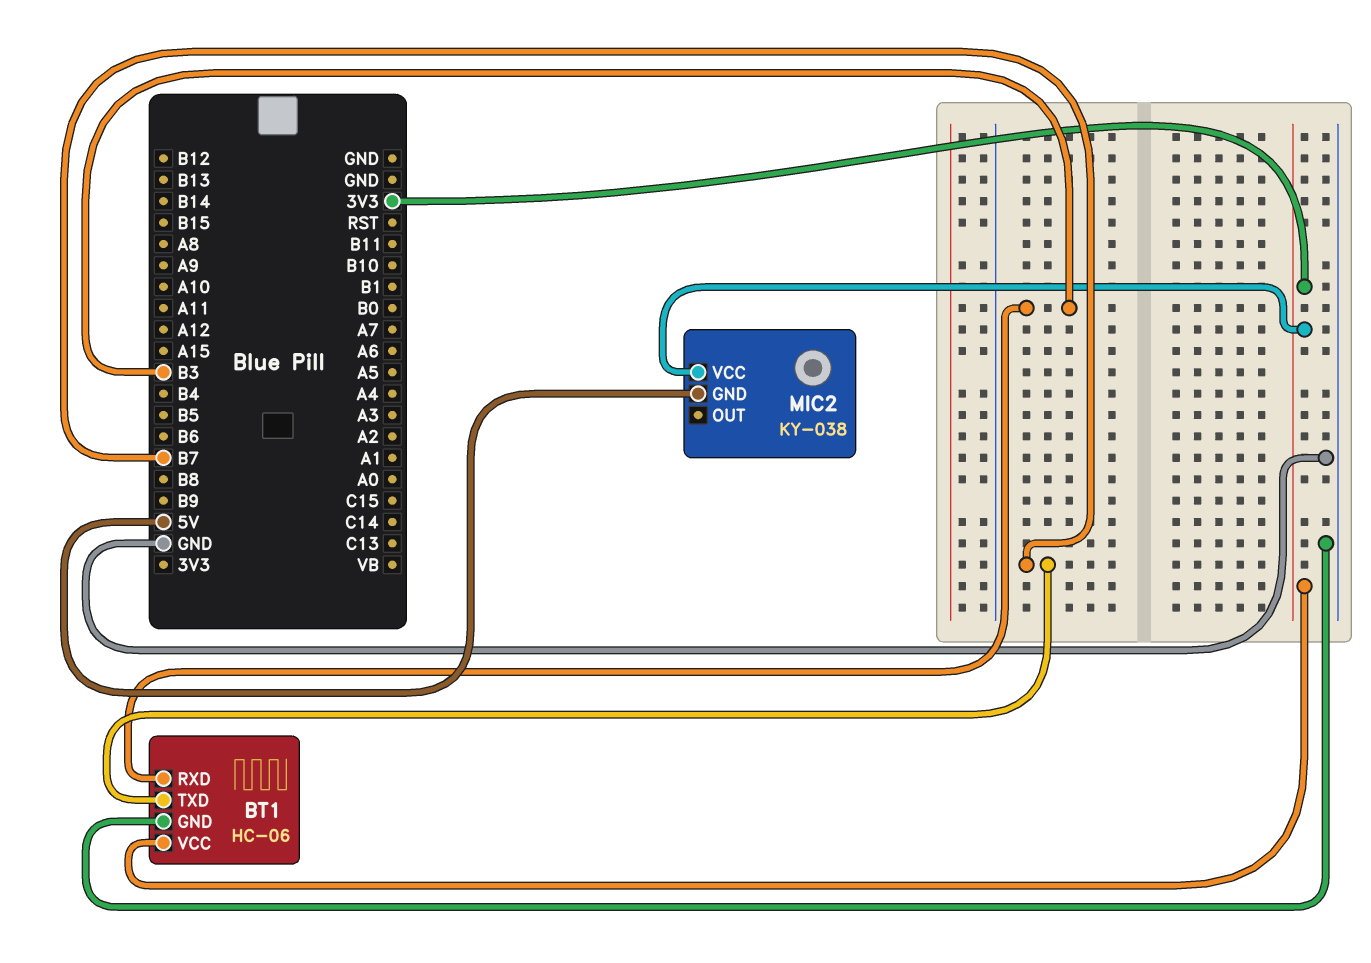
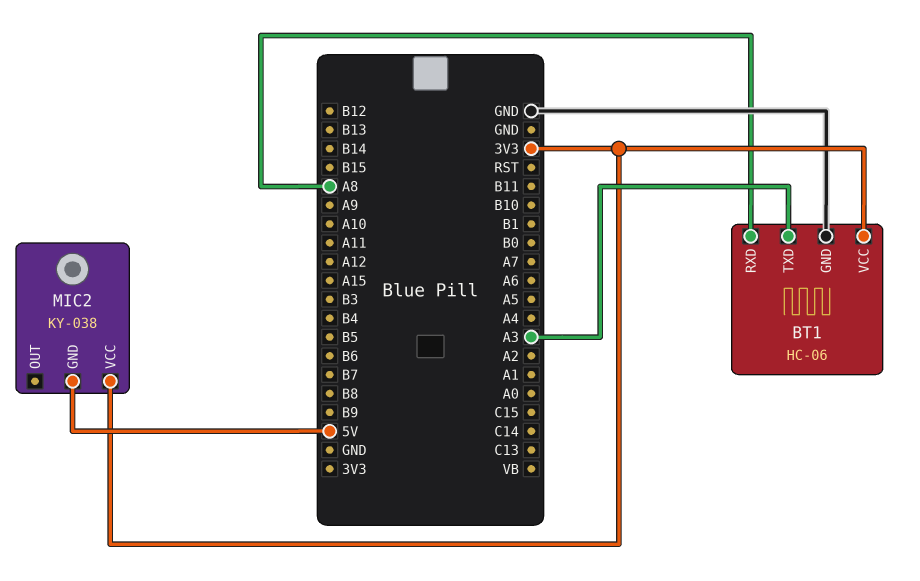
BT1 pin RXD: B3 -> A8
BT1 pin TXD: B7 -> A3

